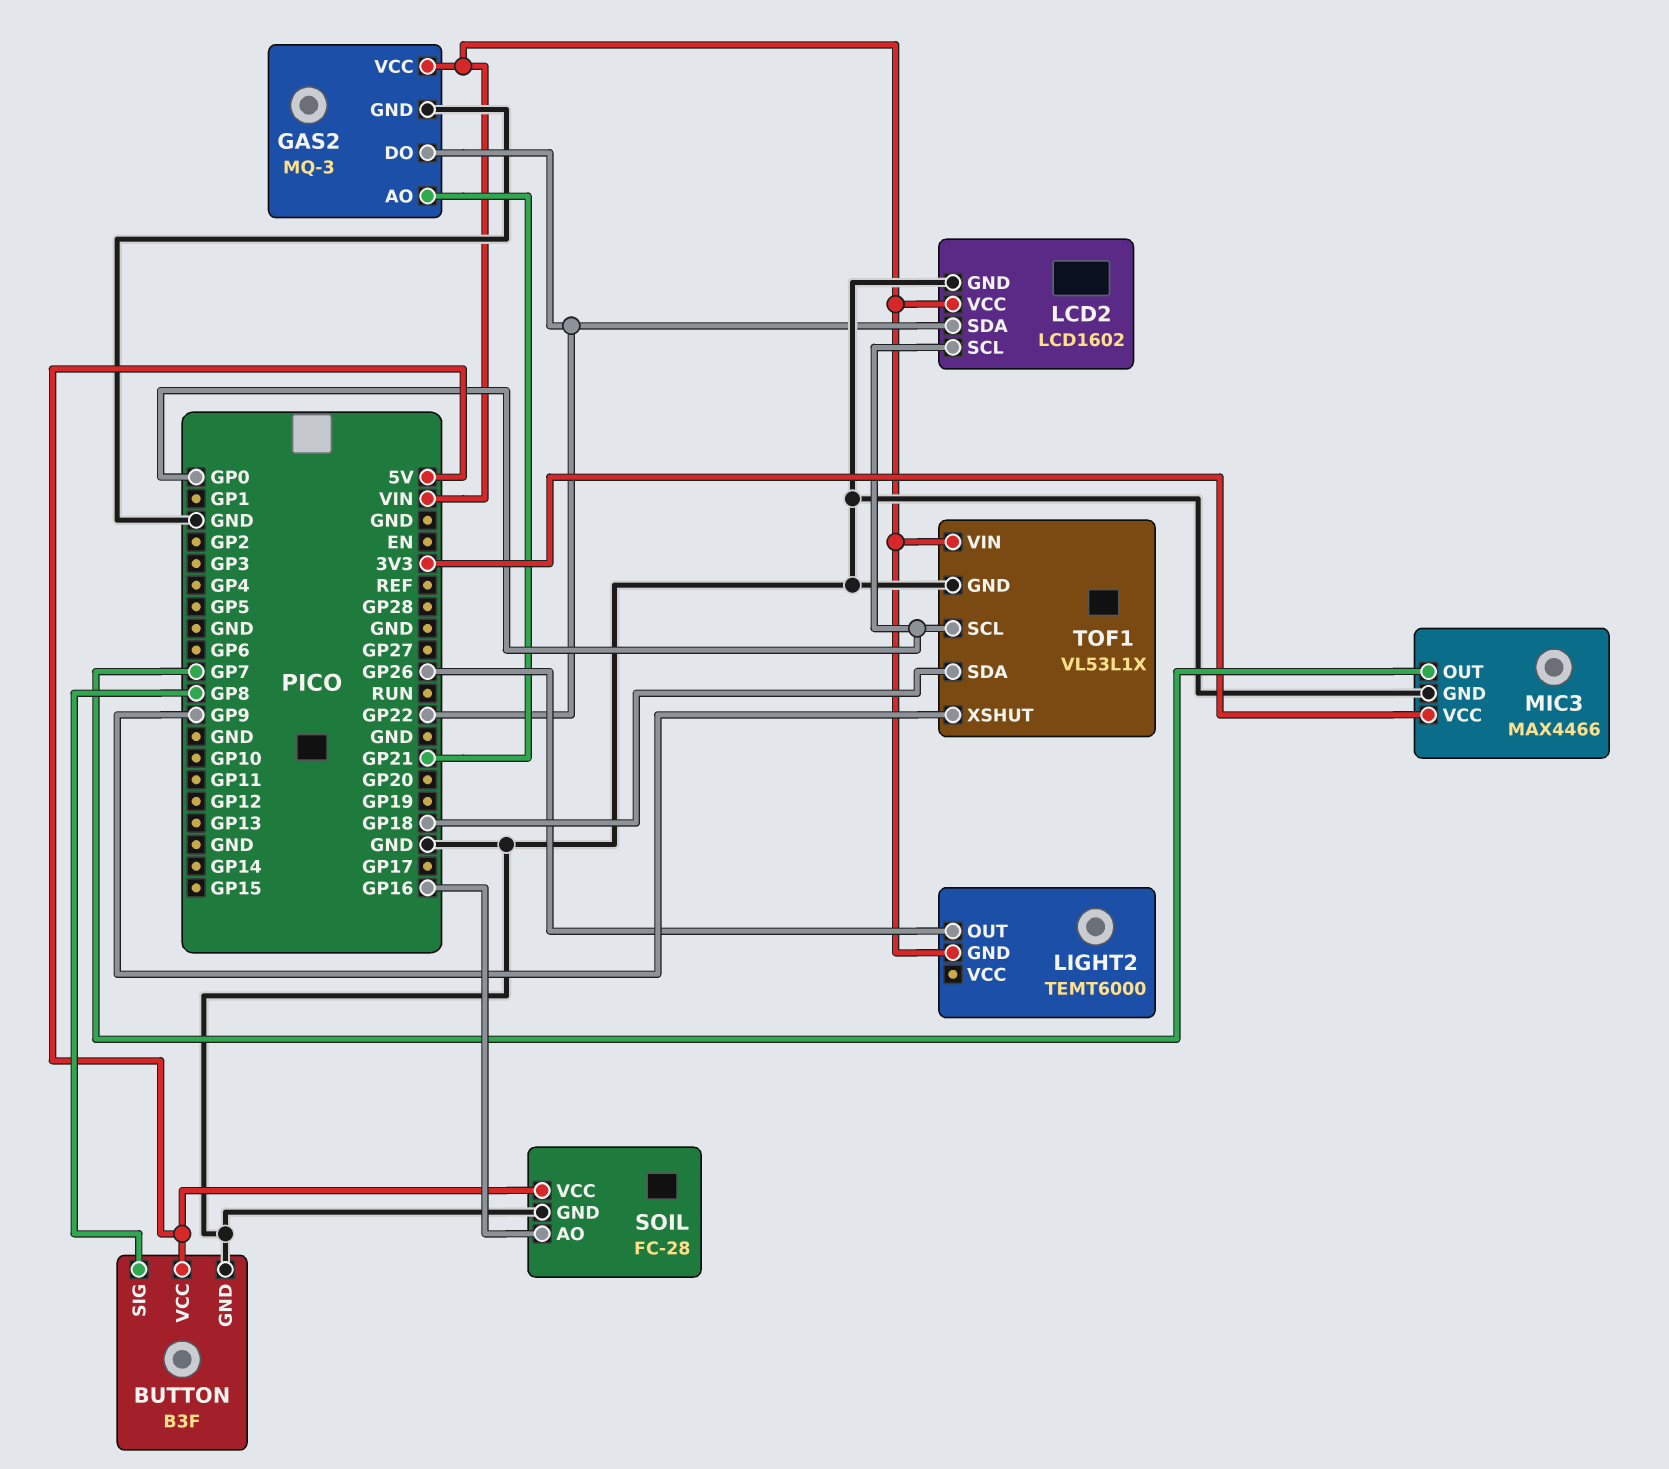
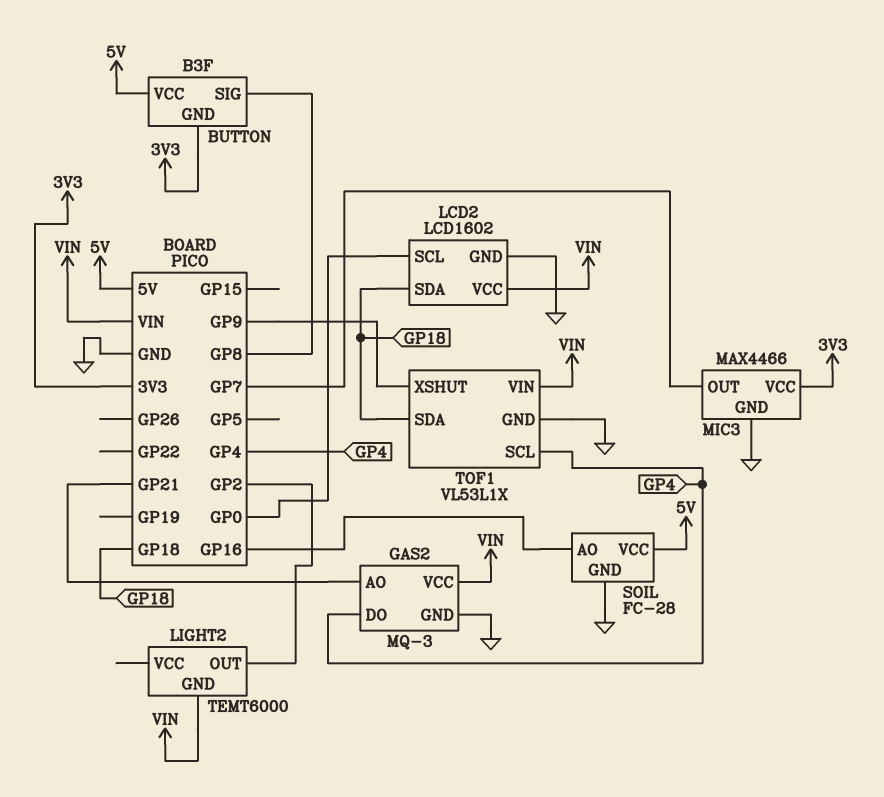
BUTTON pin GND: GND -> 3V3
GAS2 pin DO: GP22 -> GP4
LCD2 pin SDA: GP22 -> GP18
LIGHT2 pin OUT: GP26 -> GP2
TOF1 pin SCL: GP0 -> GP4

